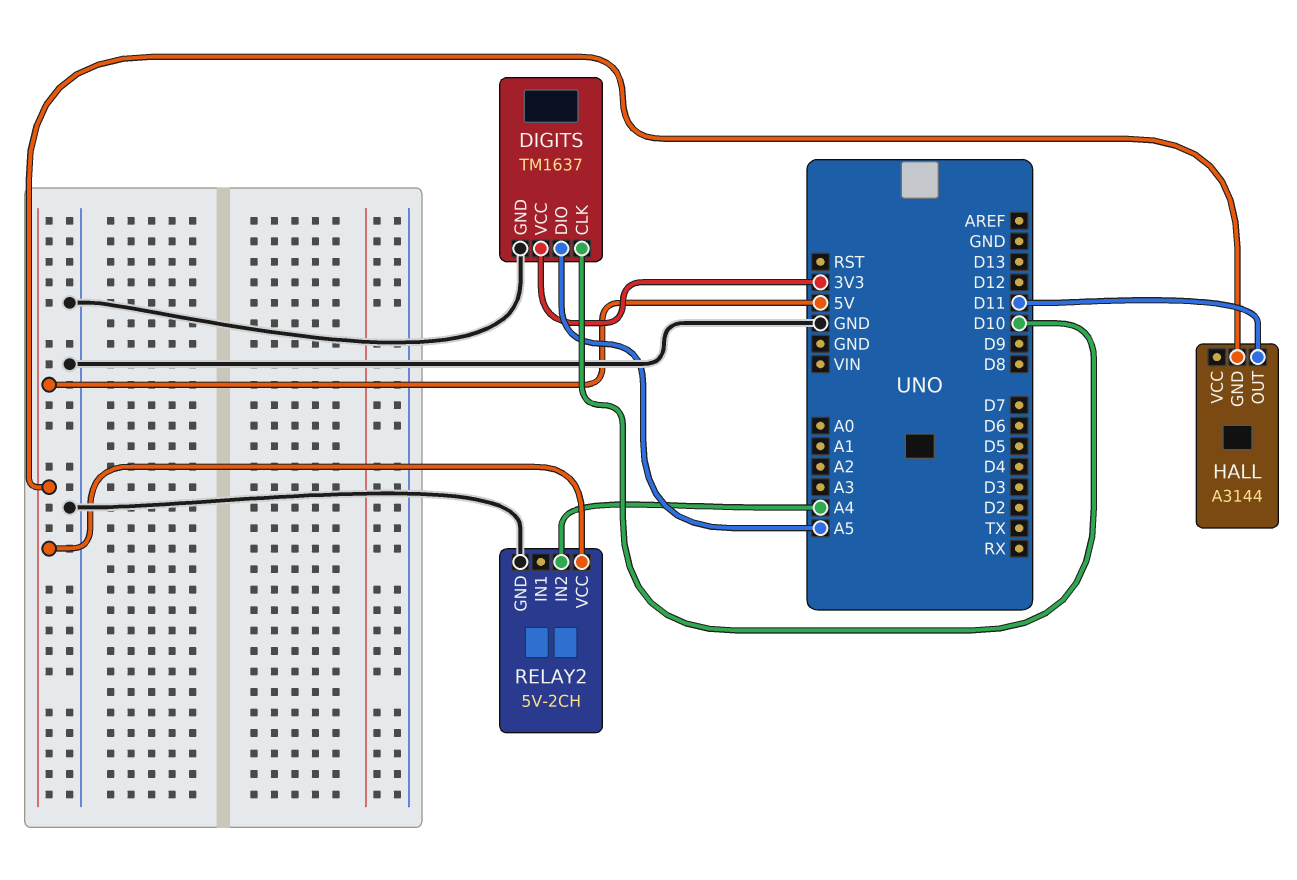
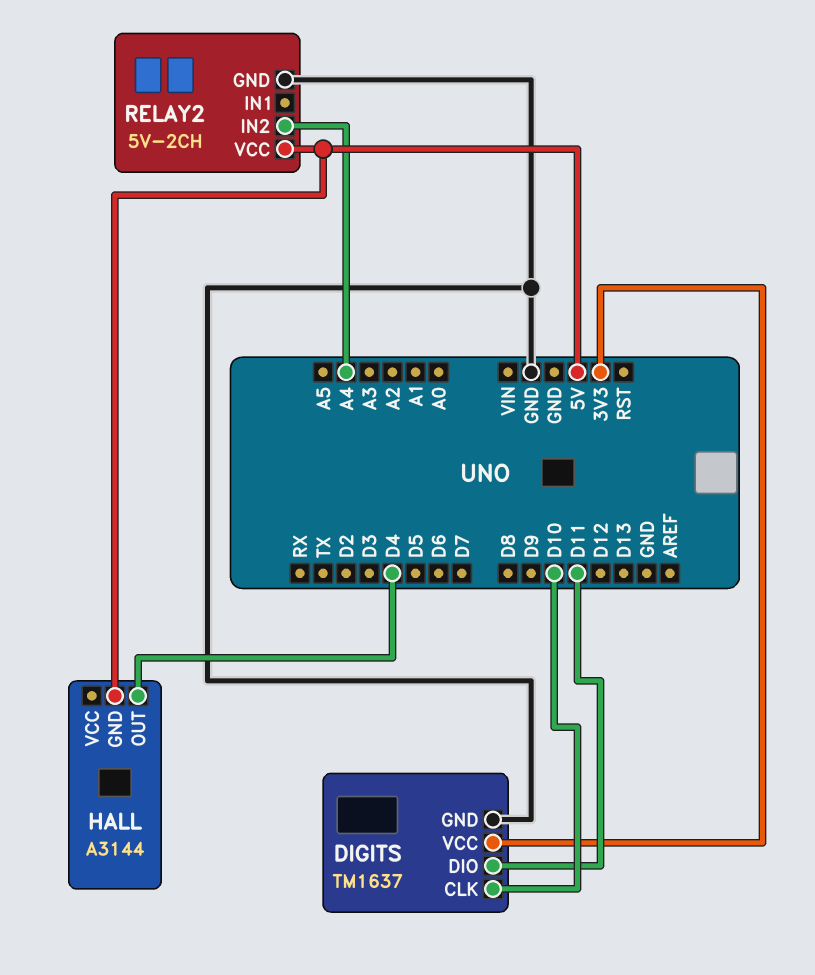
DIGITS pin DIO: A5 -> D11
HALL pin OUT: D11 -> D4

